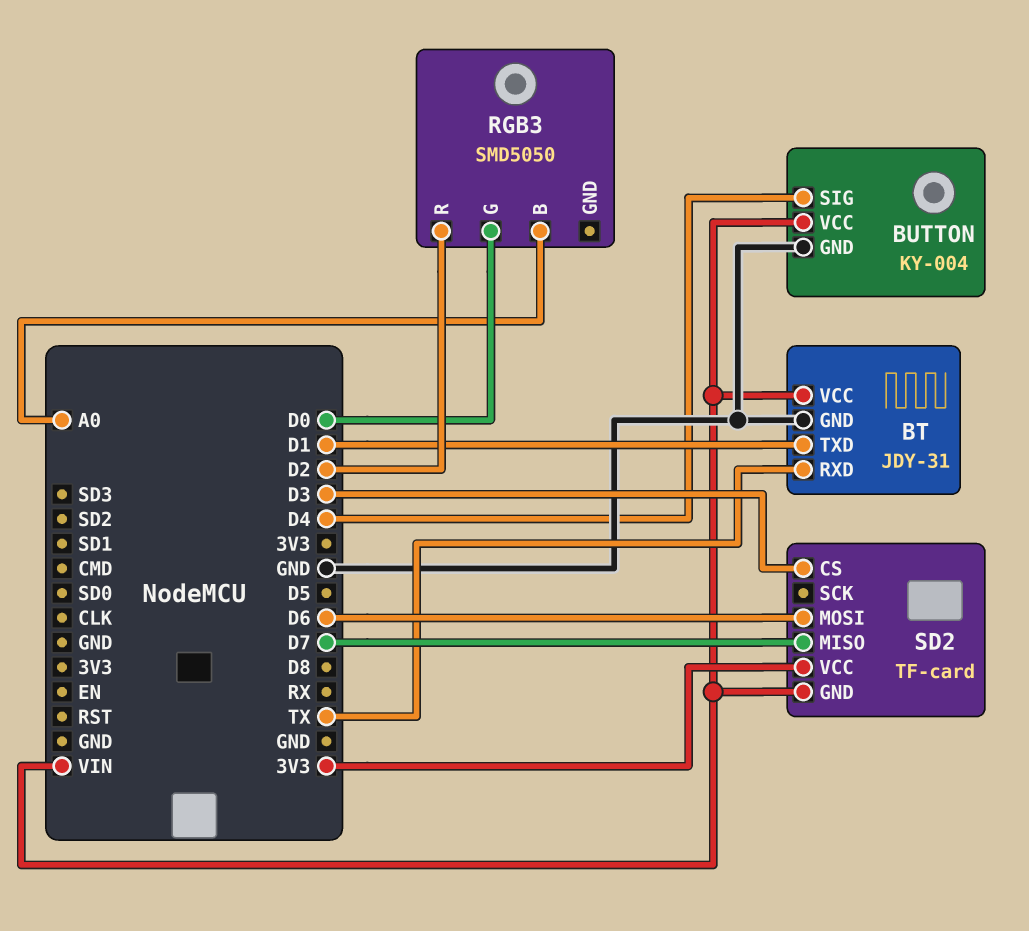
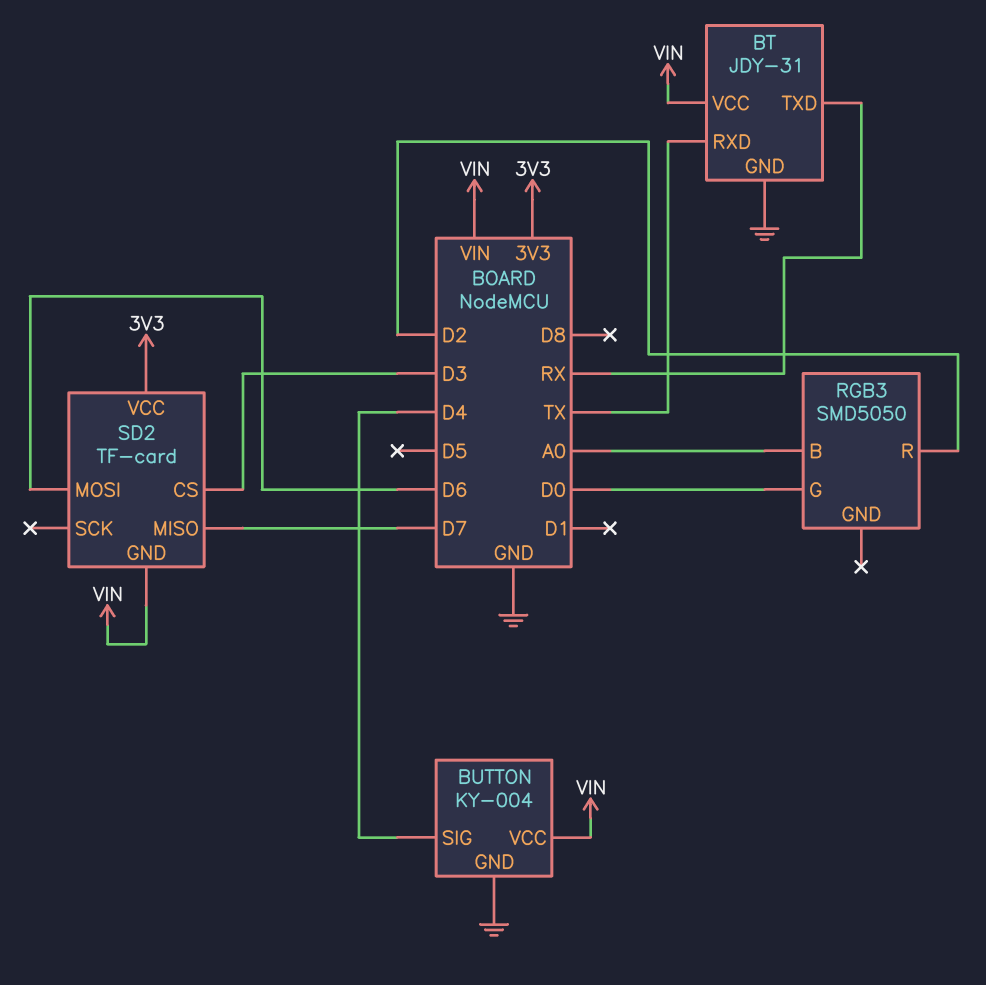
BT pin TXD: D1 -> RX

